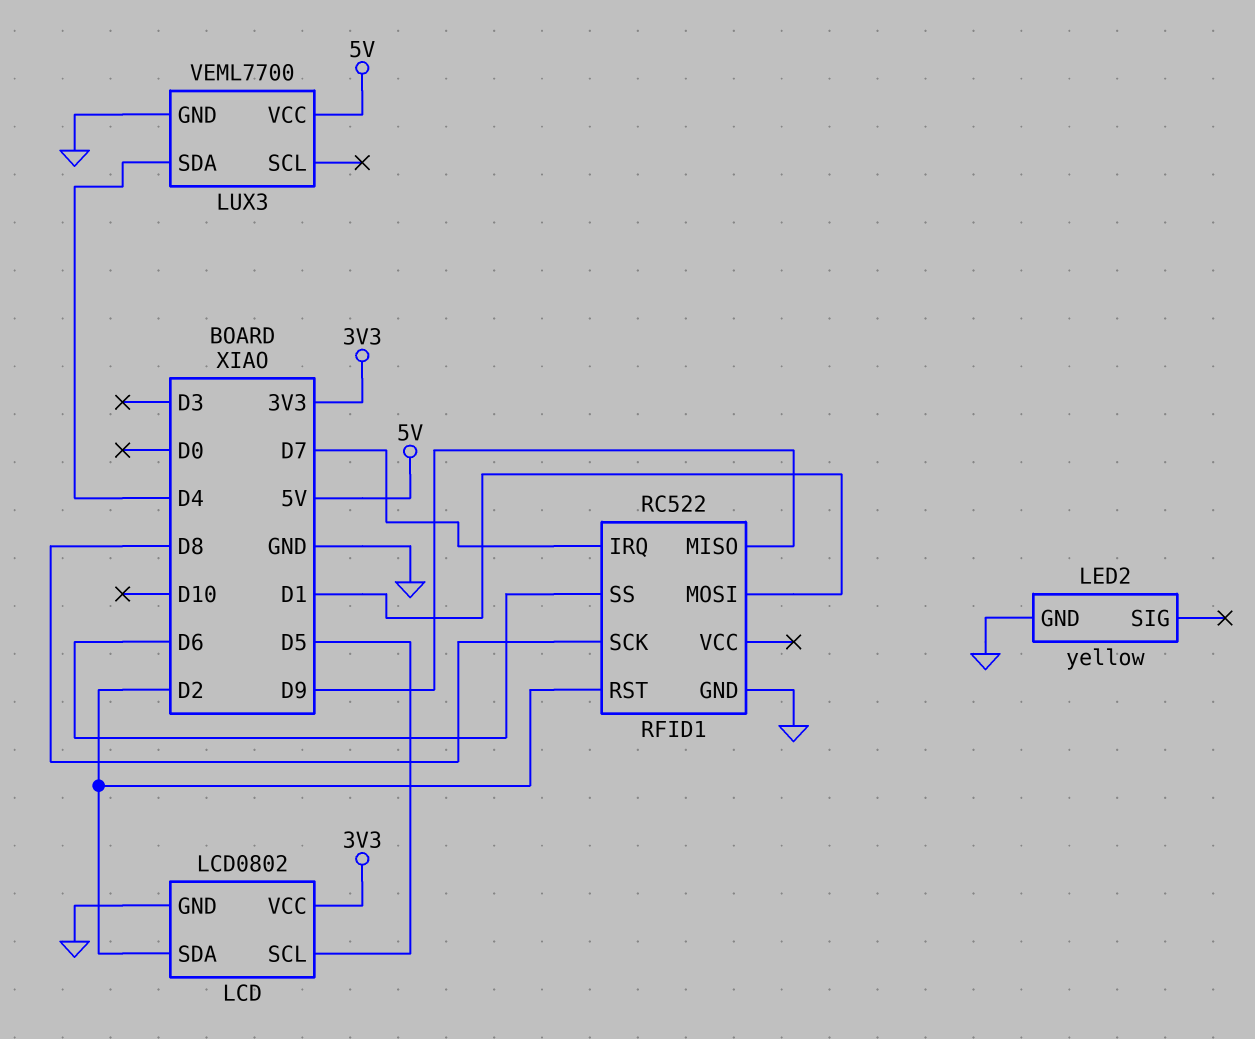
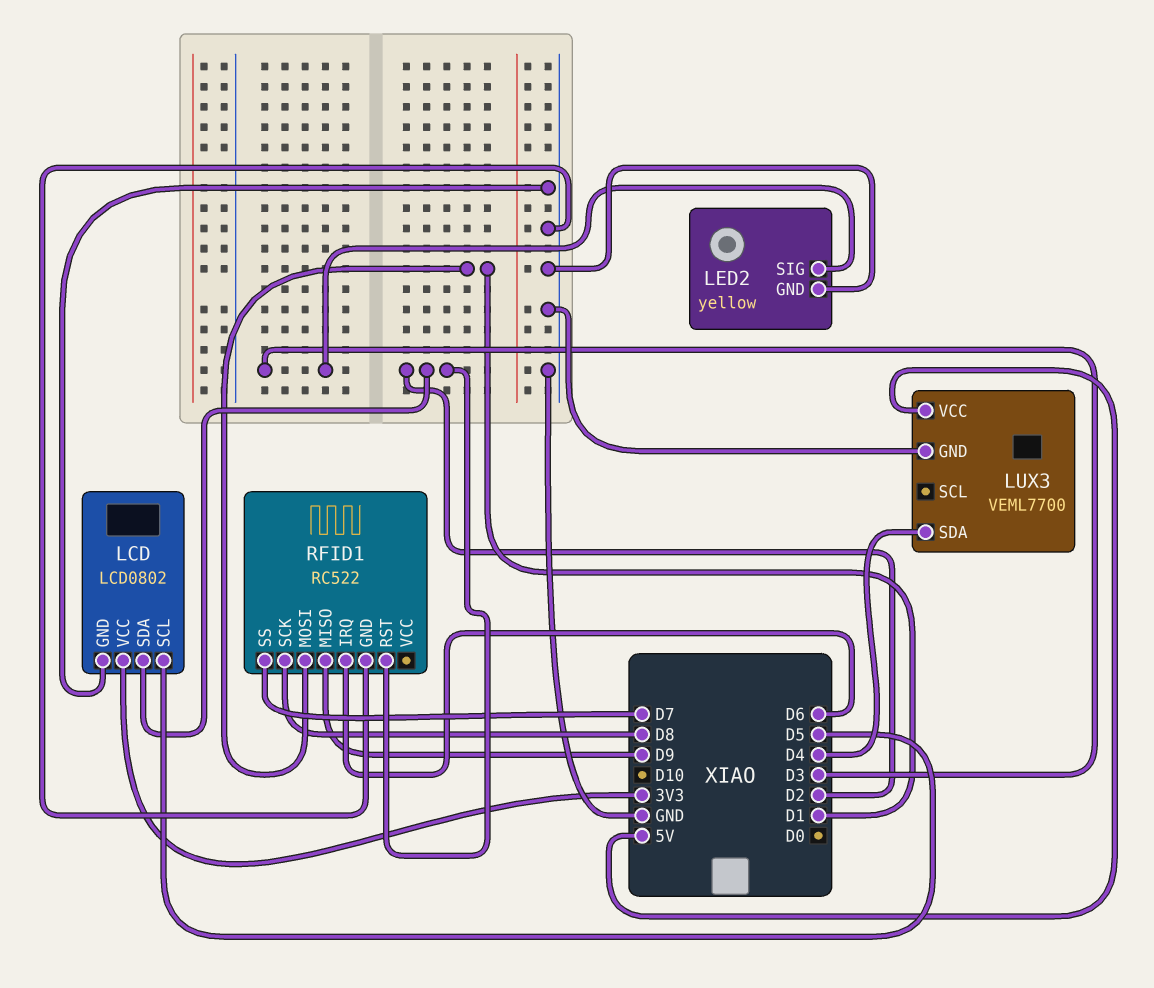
LED2 pin SIG: none -> D3
RFID1 pin IRQ: D7 -> D6
RFID1 pin SS: D6 -> D7

